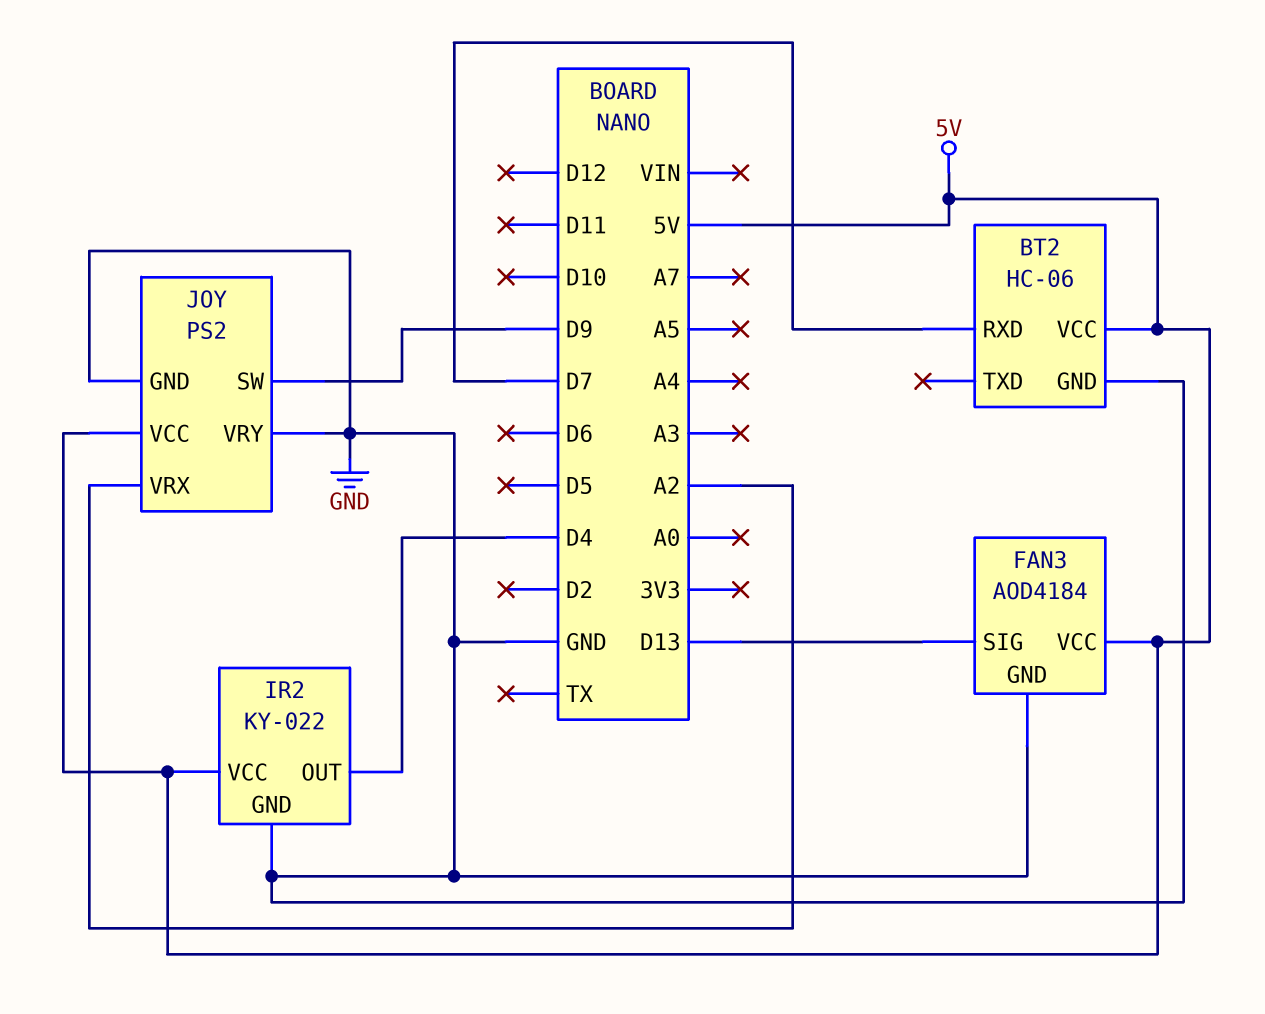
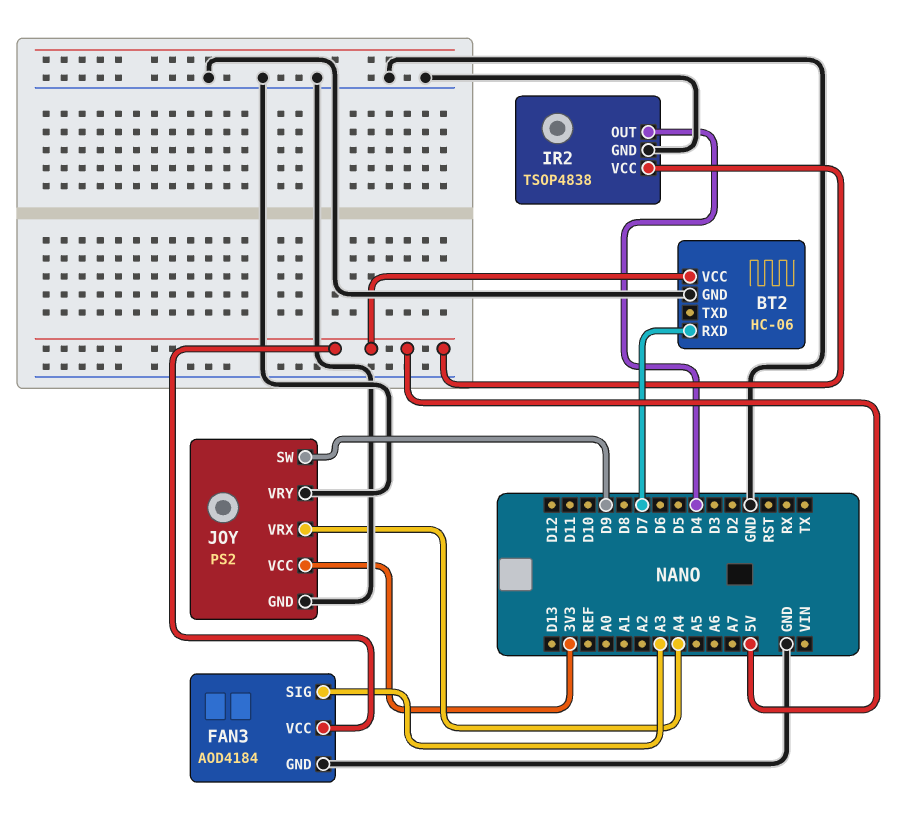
FAN3 pin SIG: D13 -> A3
IR2: KY-022 -> TSOP4838
JOY pin VCC: 5V -> 3V3
JOY pin VRX: A2 -> A4

